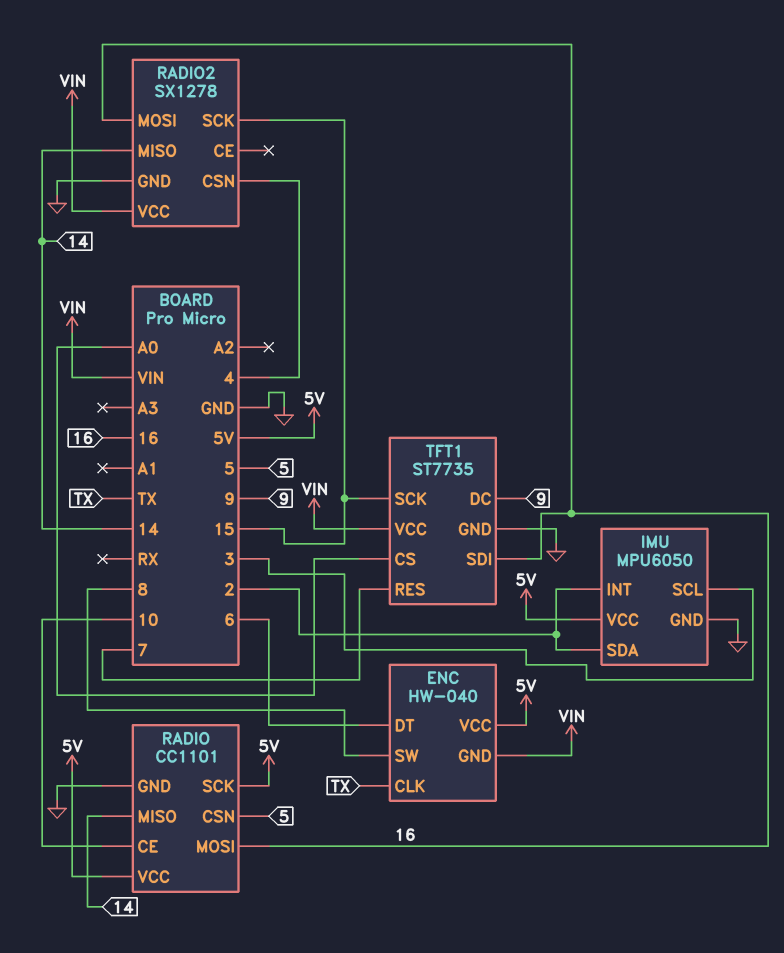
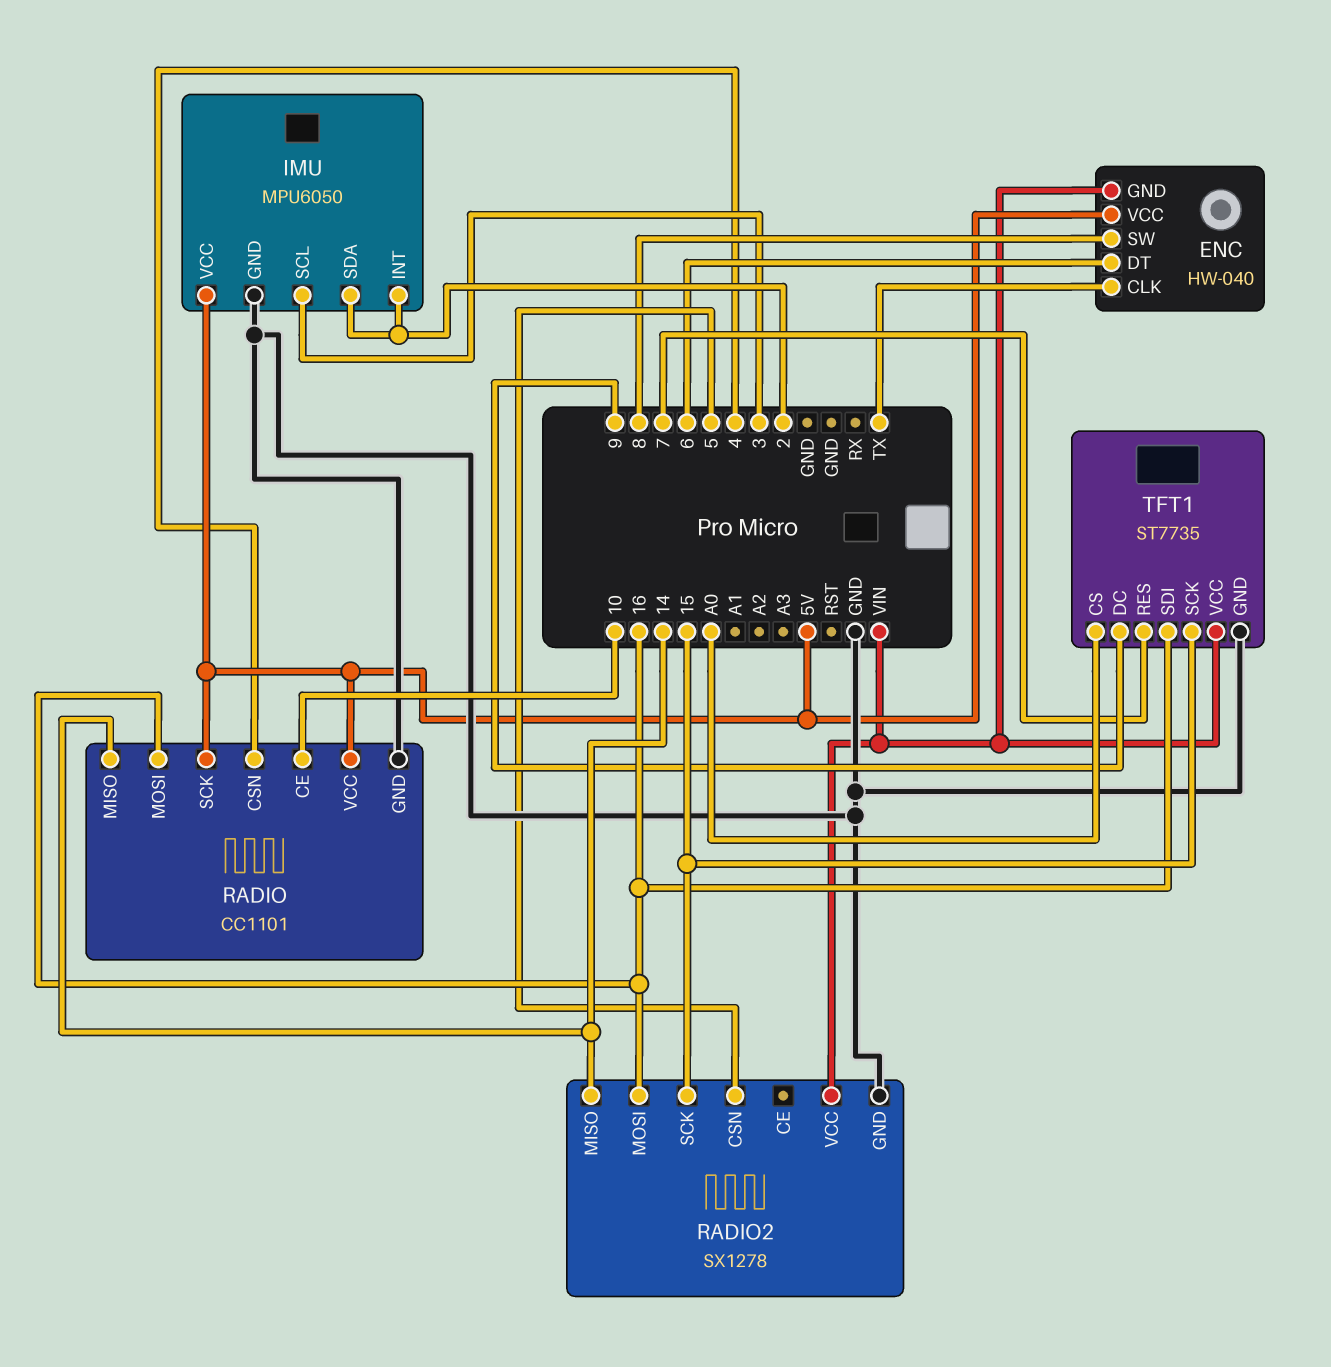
RADIO pin CSN: 5 -> 4
RADIO2 pin CSN: 4 -> 5

